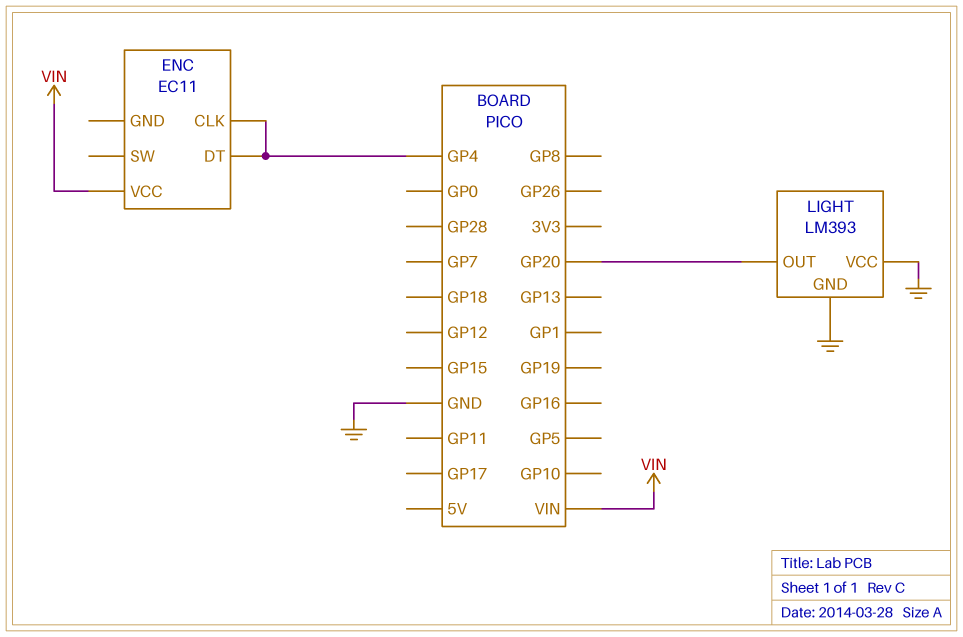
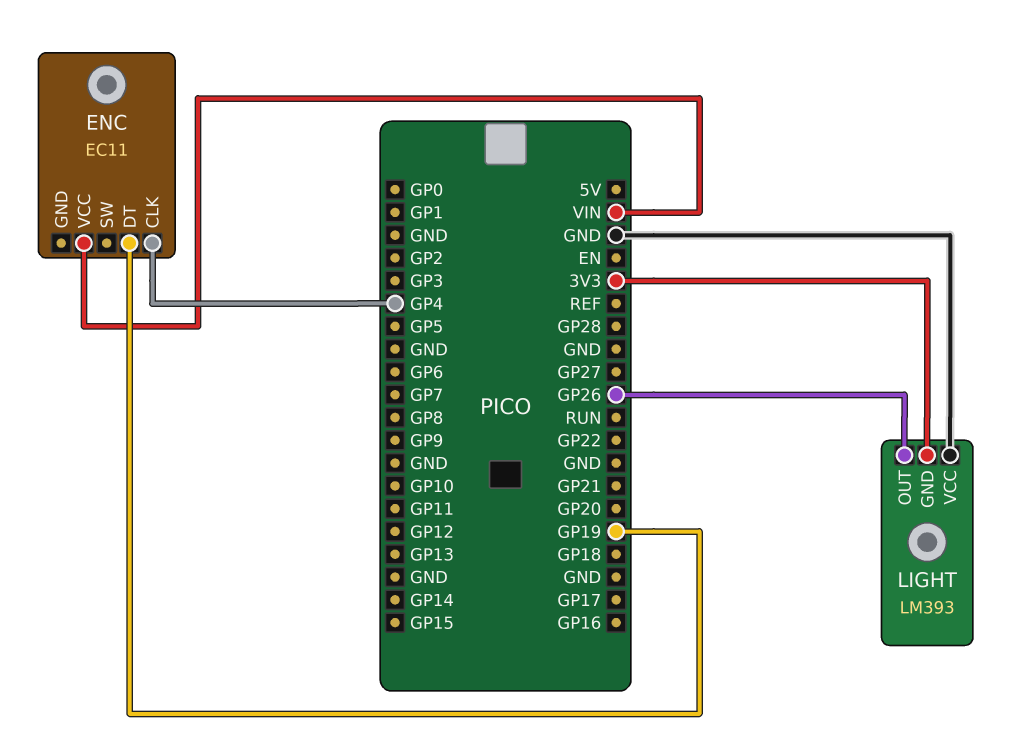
ENC pin DT: GP4 -> GP19
LIGHT pin GND: GND -> 3V3
LIGHT pin OUT: GP20 -> GP26

